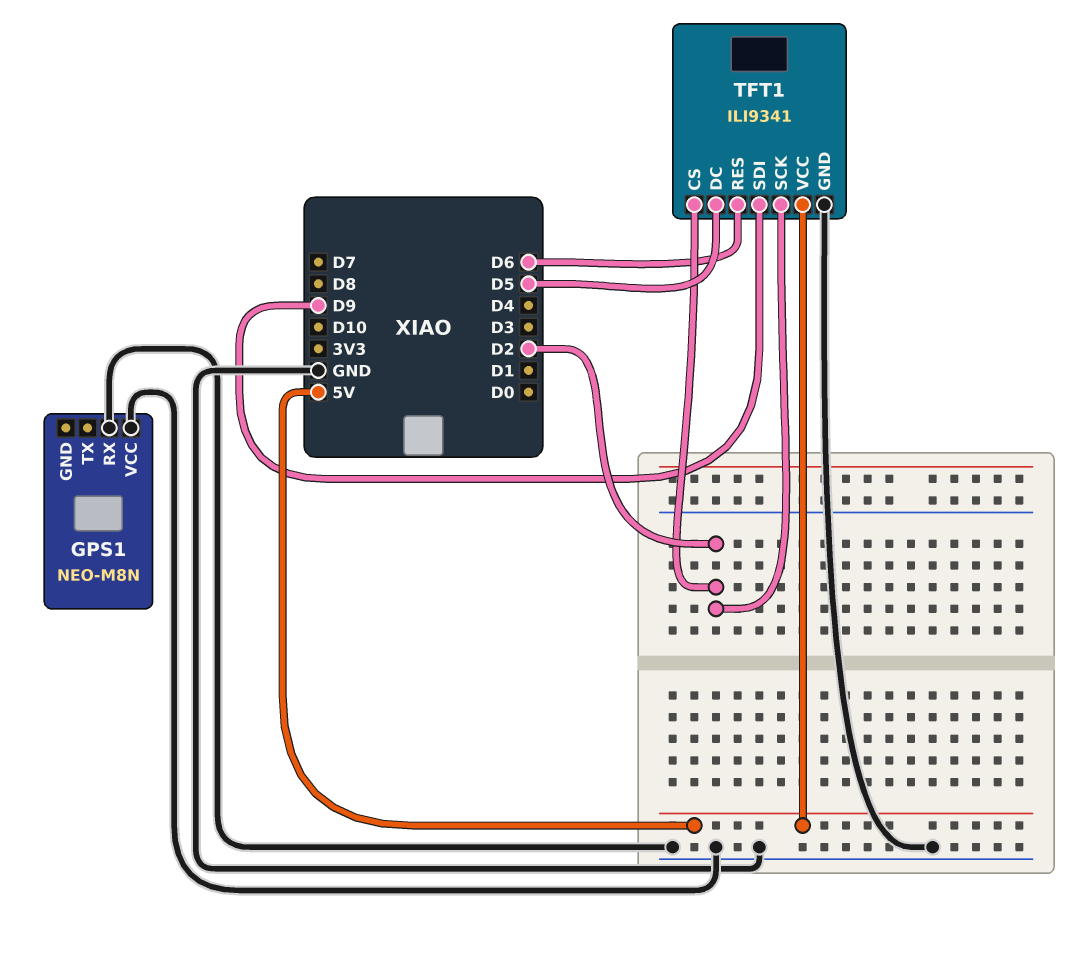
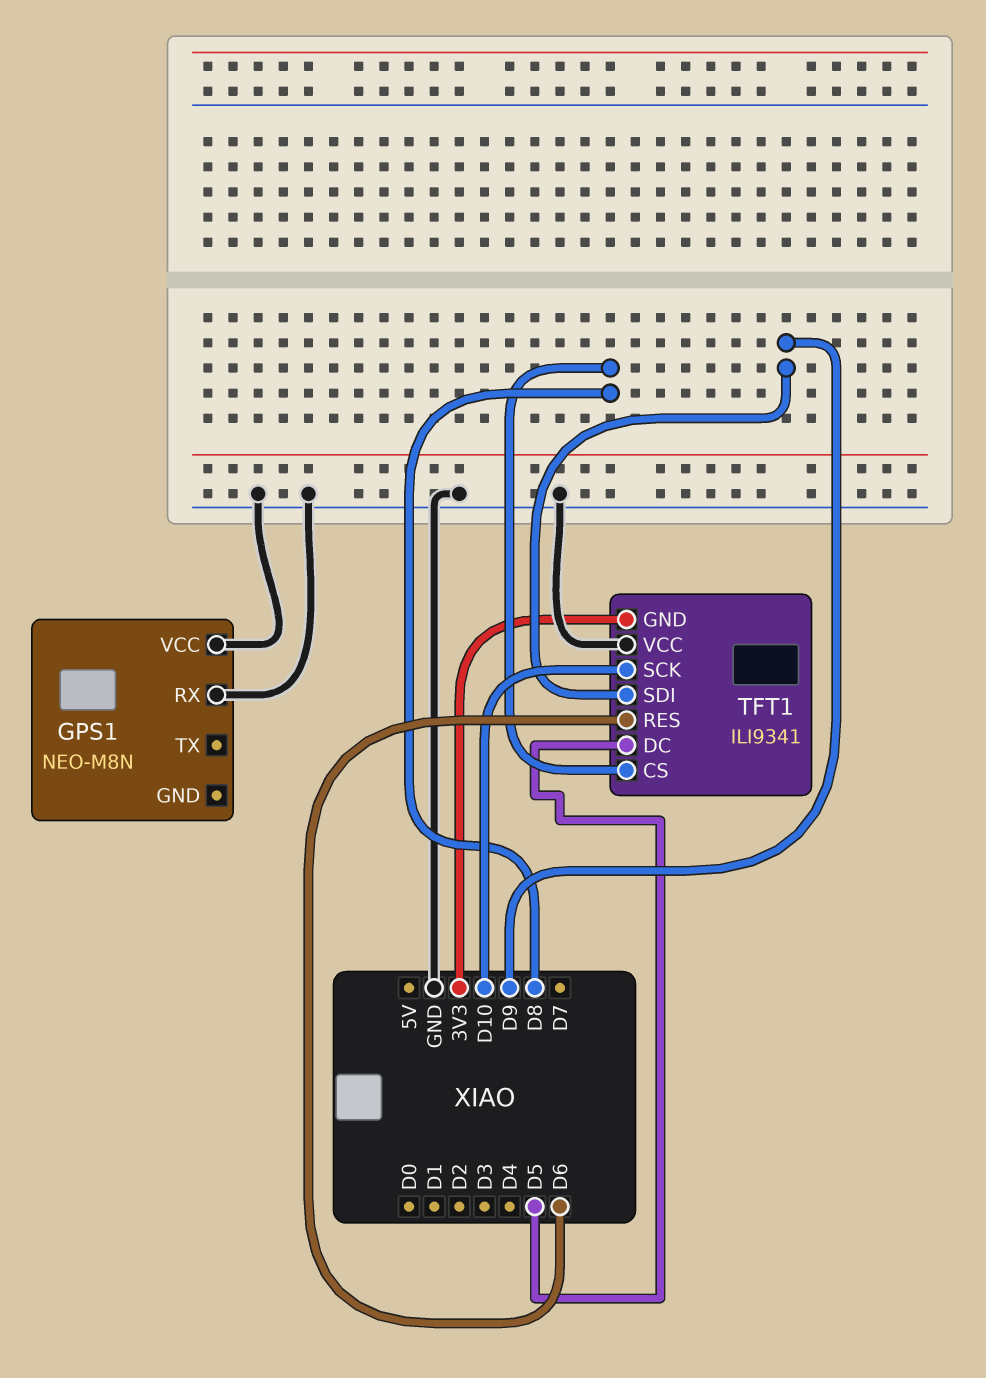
TFT1 pin CS: D2 -> D8
TFT1 pin GND: GND -> 3V3
TFT1 pin SCK: D2 -> D10
TFT1 pin VCC: 5V -> GND

